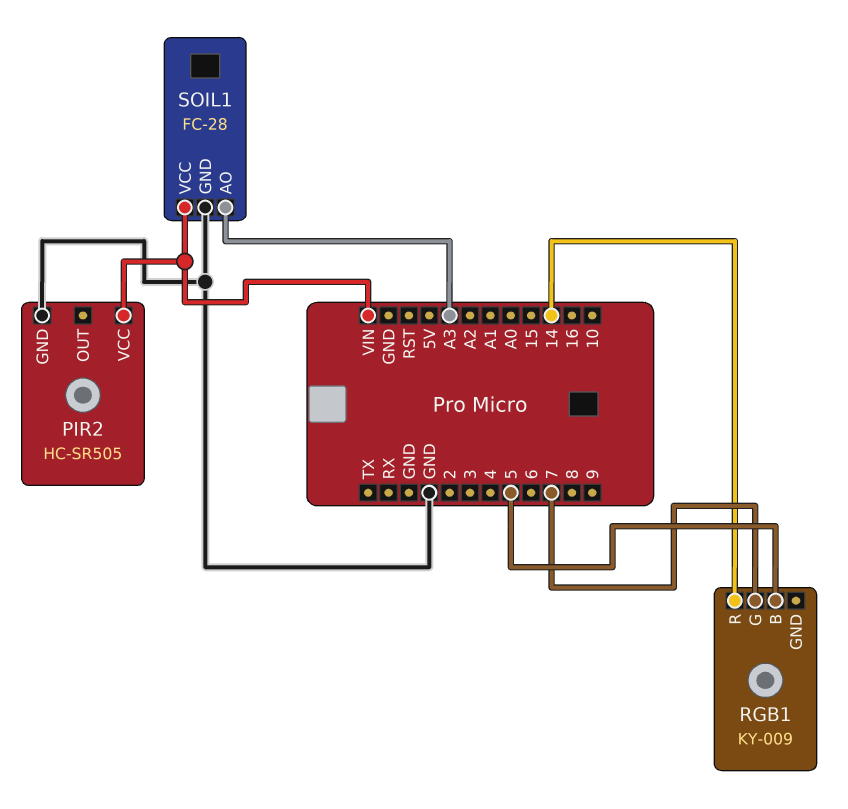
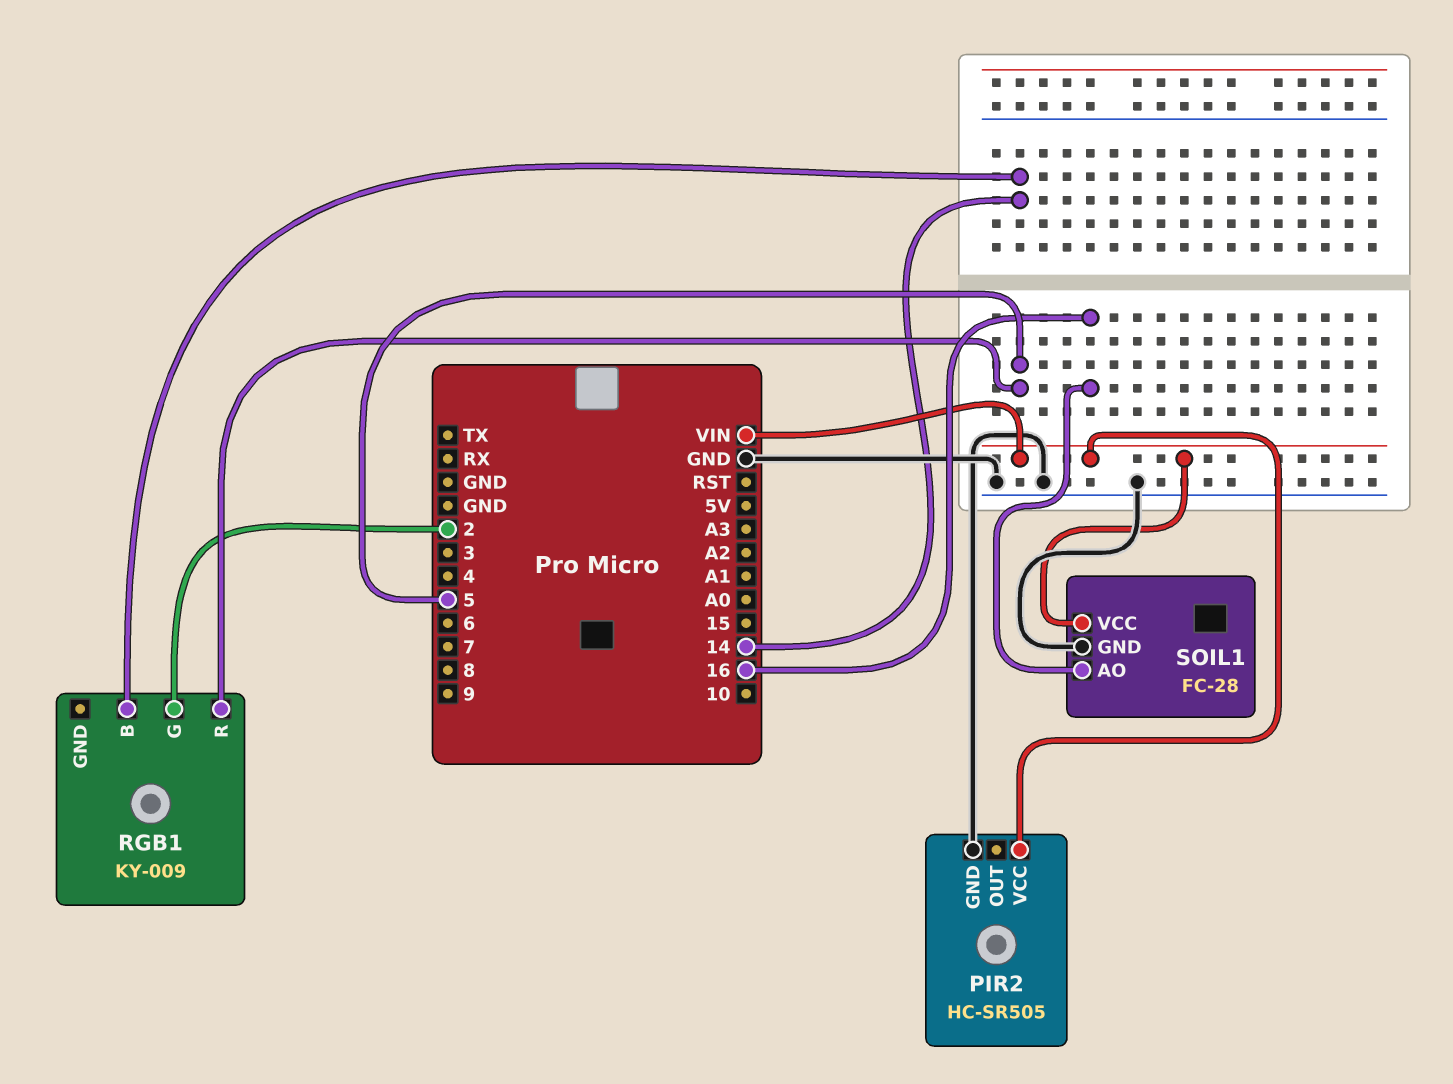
RGB1 pin B: 5 -> 14
RGB1 pin G: 7 -> 2
RGB1 pin R: 14 -> 5
SOIL1 pin AO: A3 -> 16

